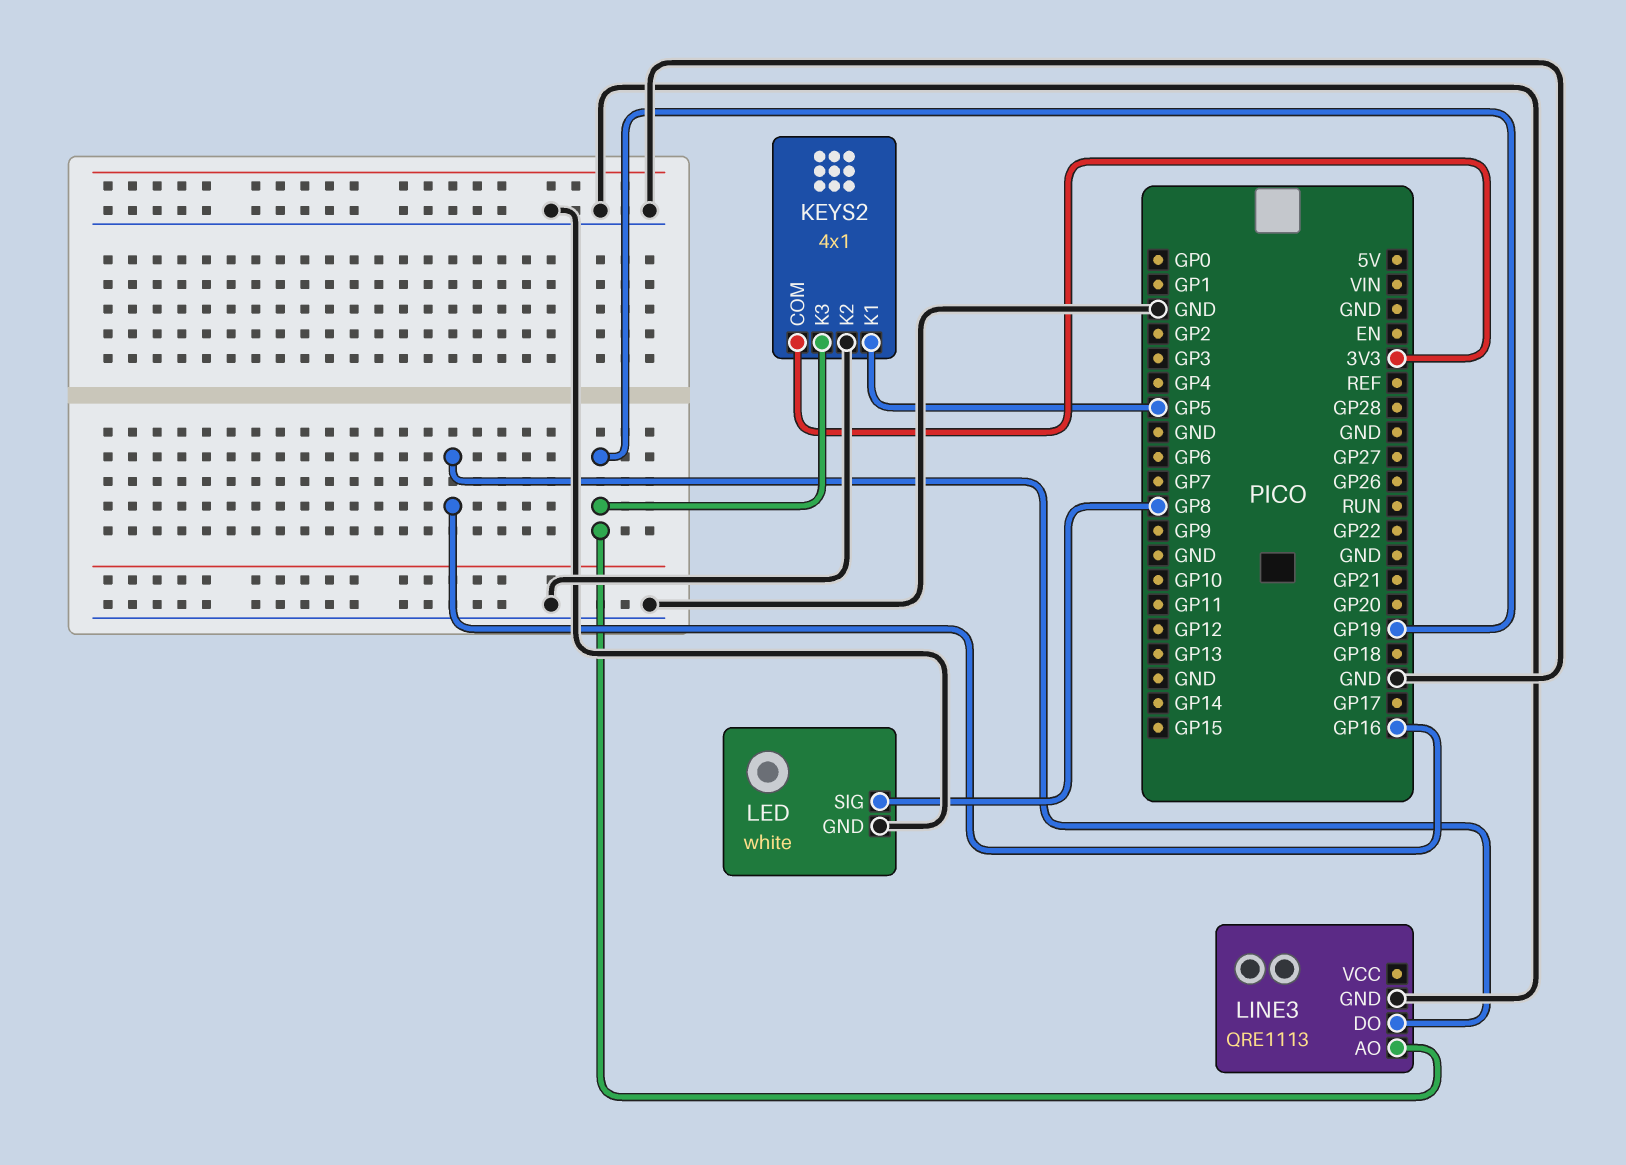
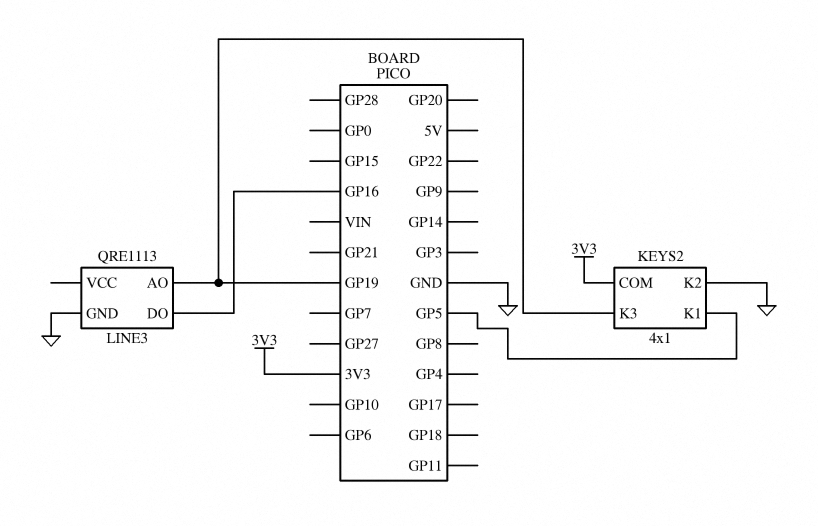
LED: white -> none
LED pin GND: GND -> none
LED pin SIG: GP8 -> none

